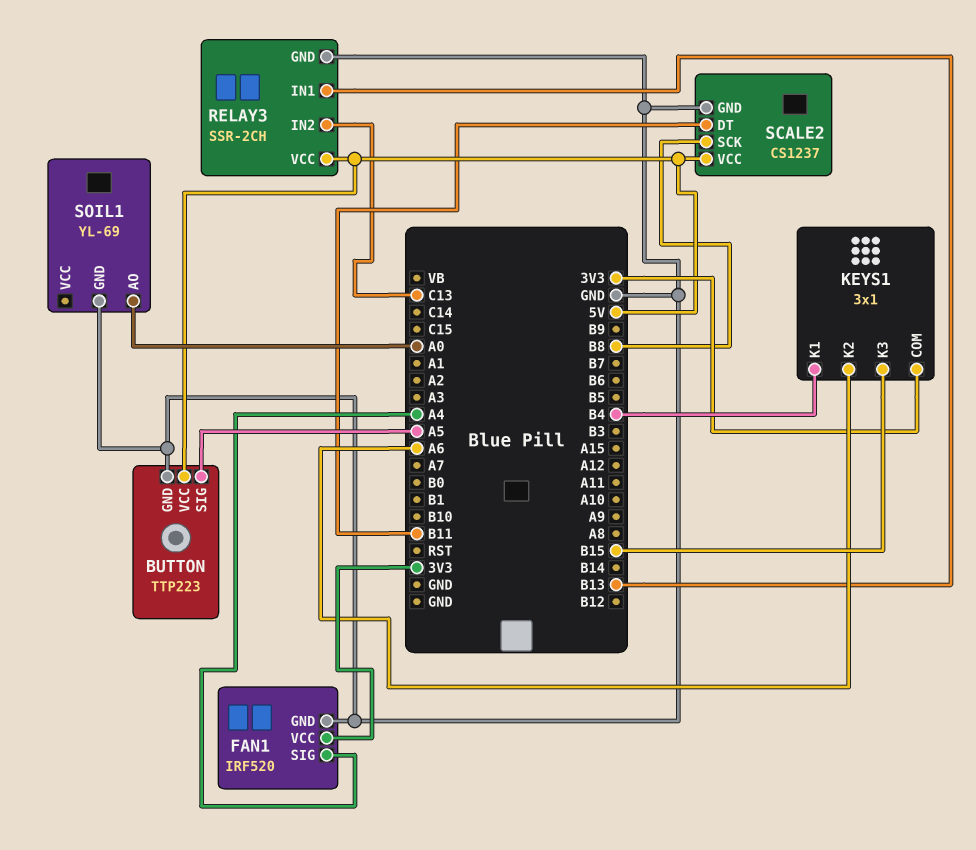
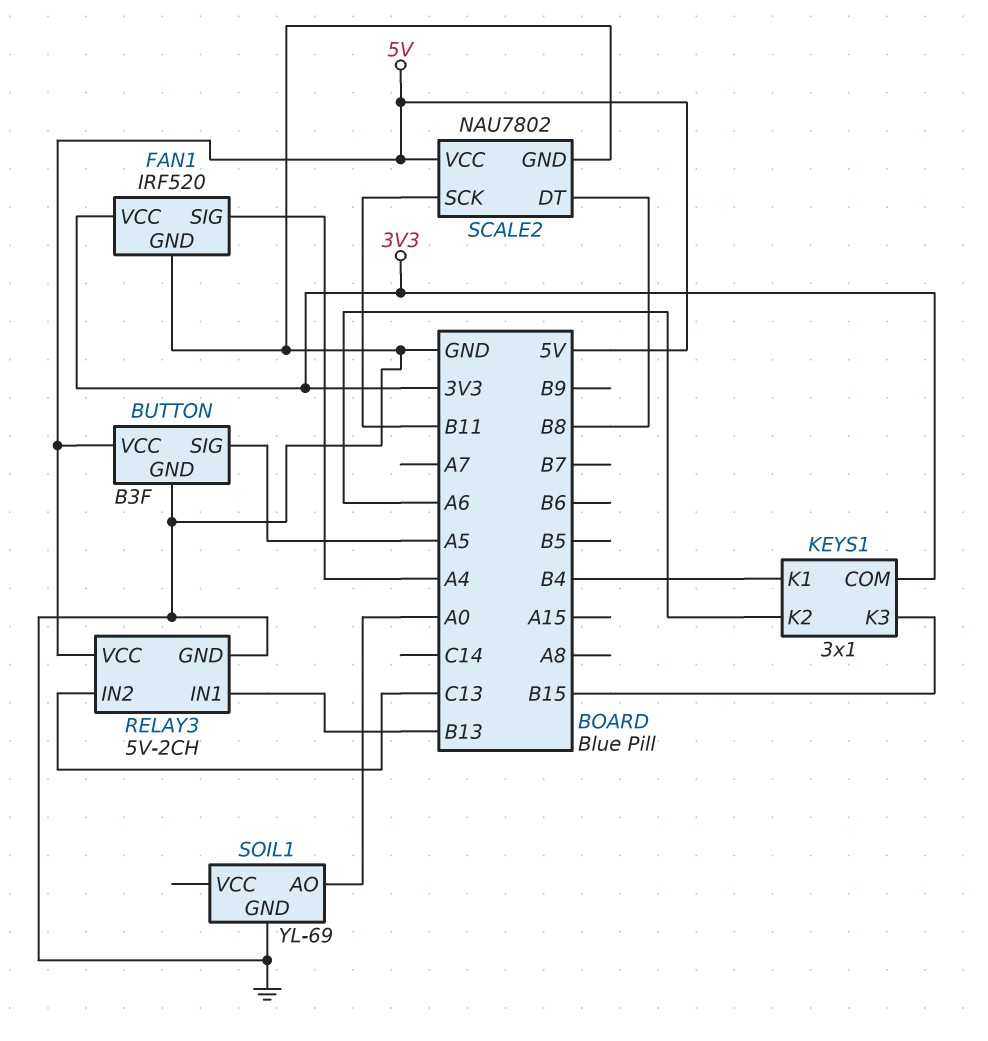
BUTTON: TTP223 -> B3F
RELAY3: SSR-2CH -> 5V-2CH
SCALE2: CS1237 -> NAU7802
SCALE2 pin DT: B11 -> B8
SCALE2 pin SCK: B8 -> B11

